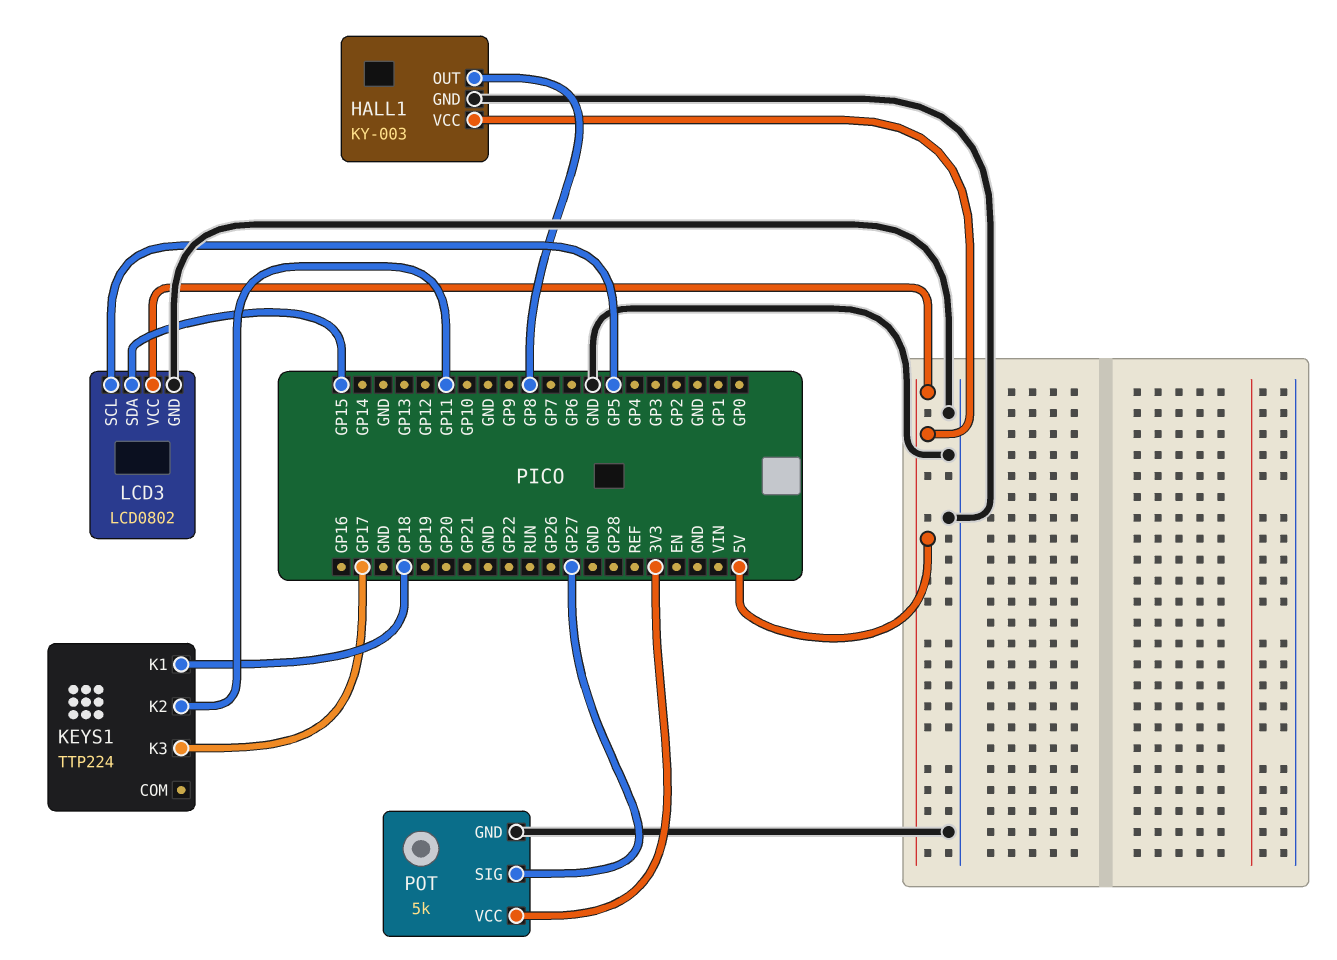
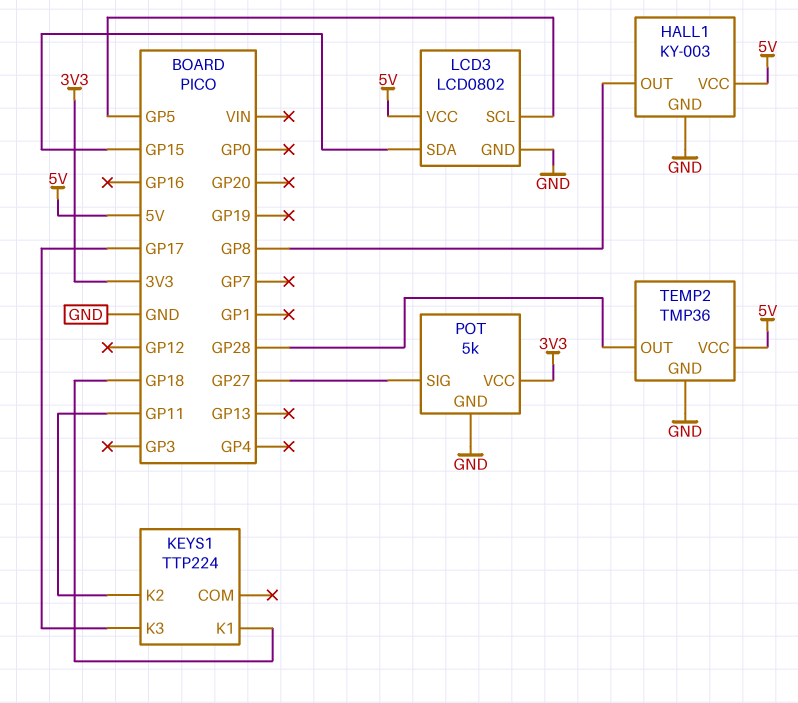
TEMP2: none -> TMP36
TEMP2 pin GND: none -> GND
TEMP2 pin OUT: none -> GP28
TEMP2 pin VCC: none -> 5V

